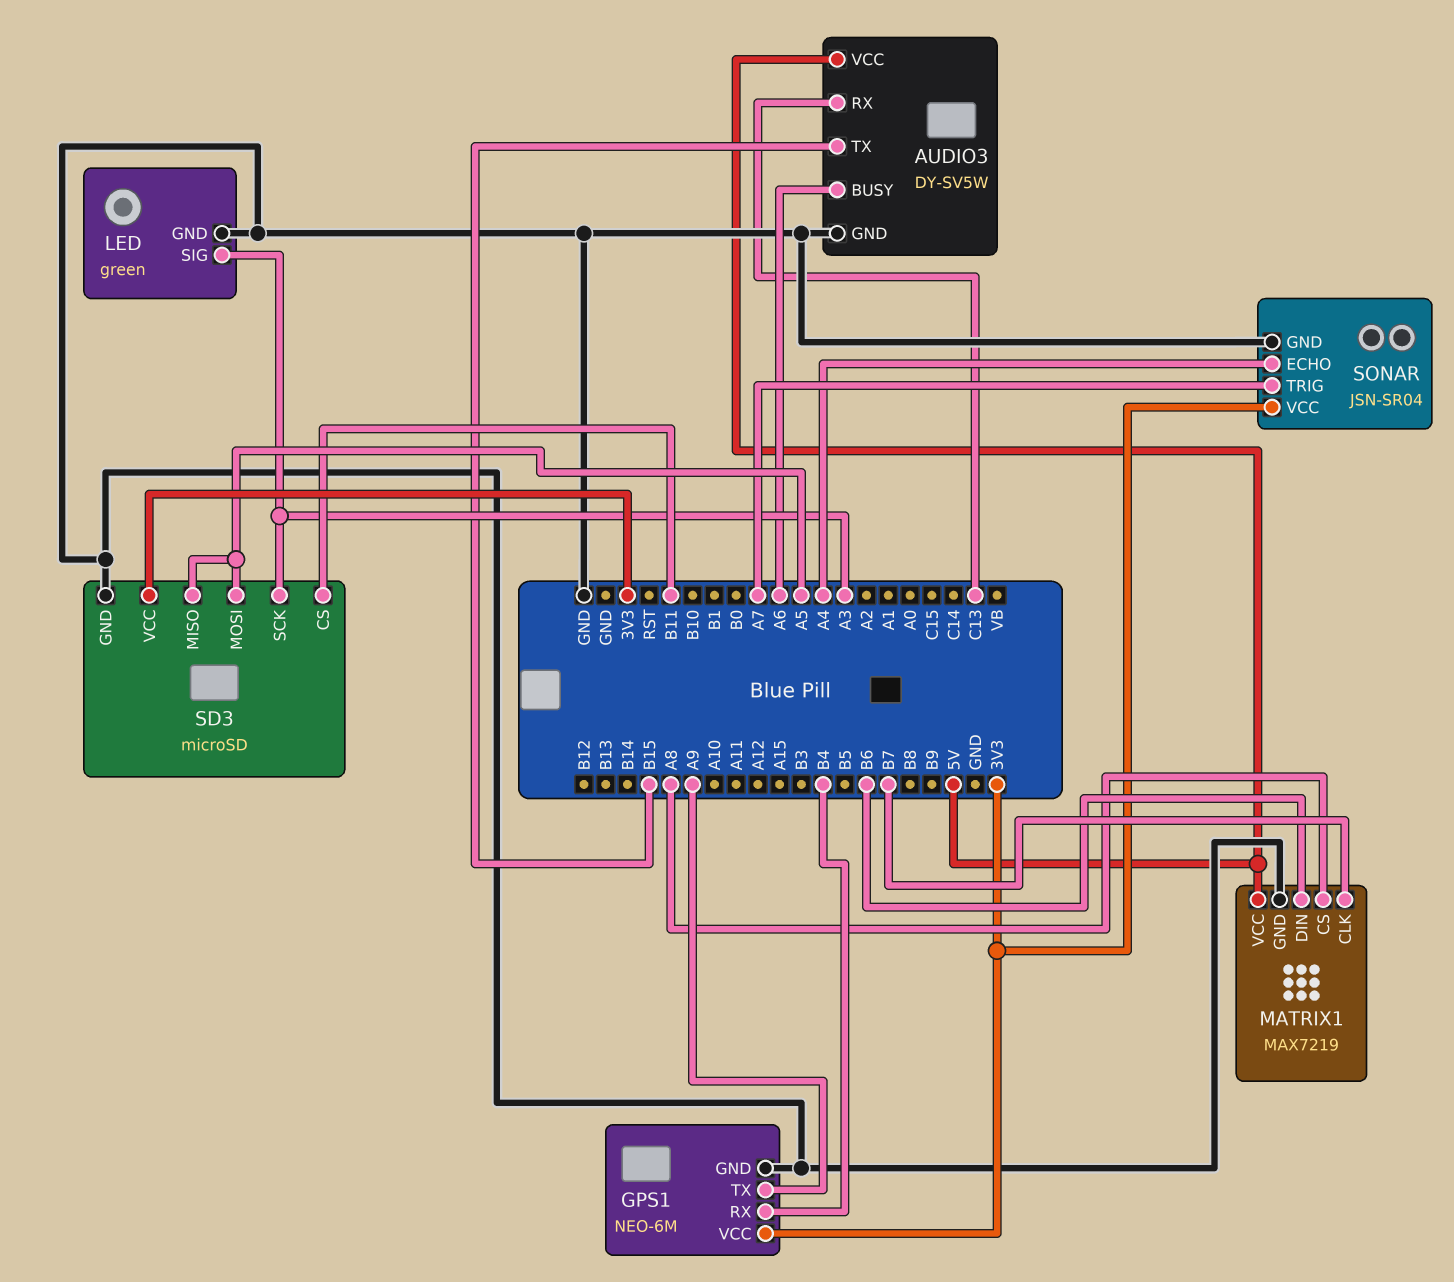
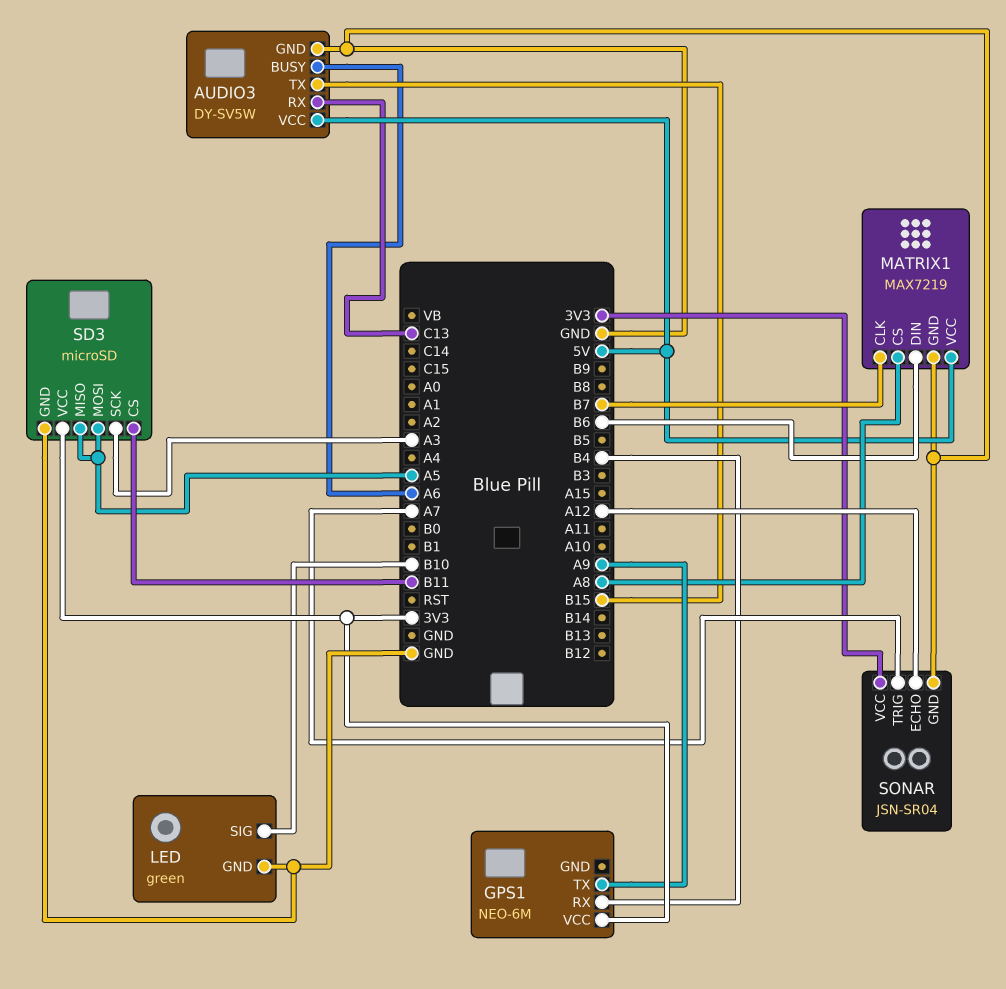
GPS1 pin GND: GND -> none
LED pin SIG: A3 -> B10
SONAR pin ECHO: A4 -> A12

